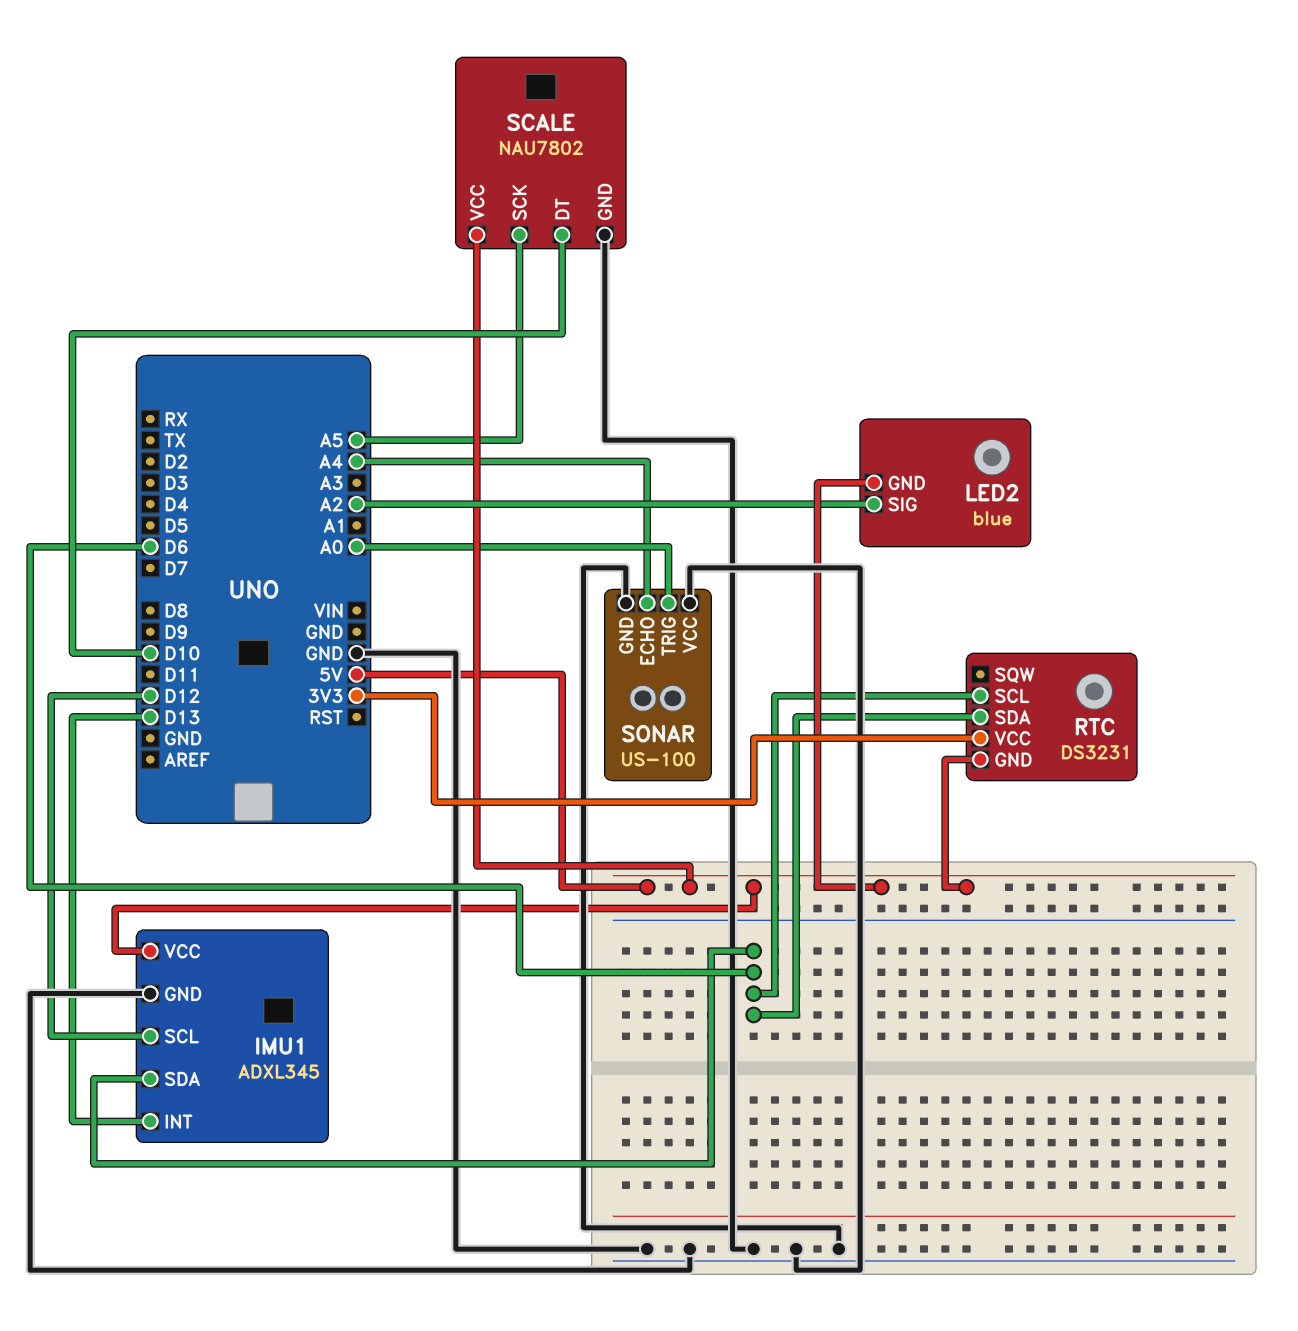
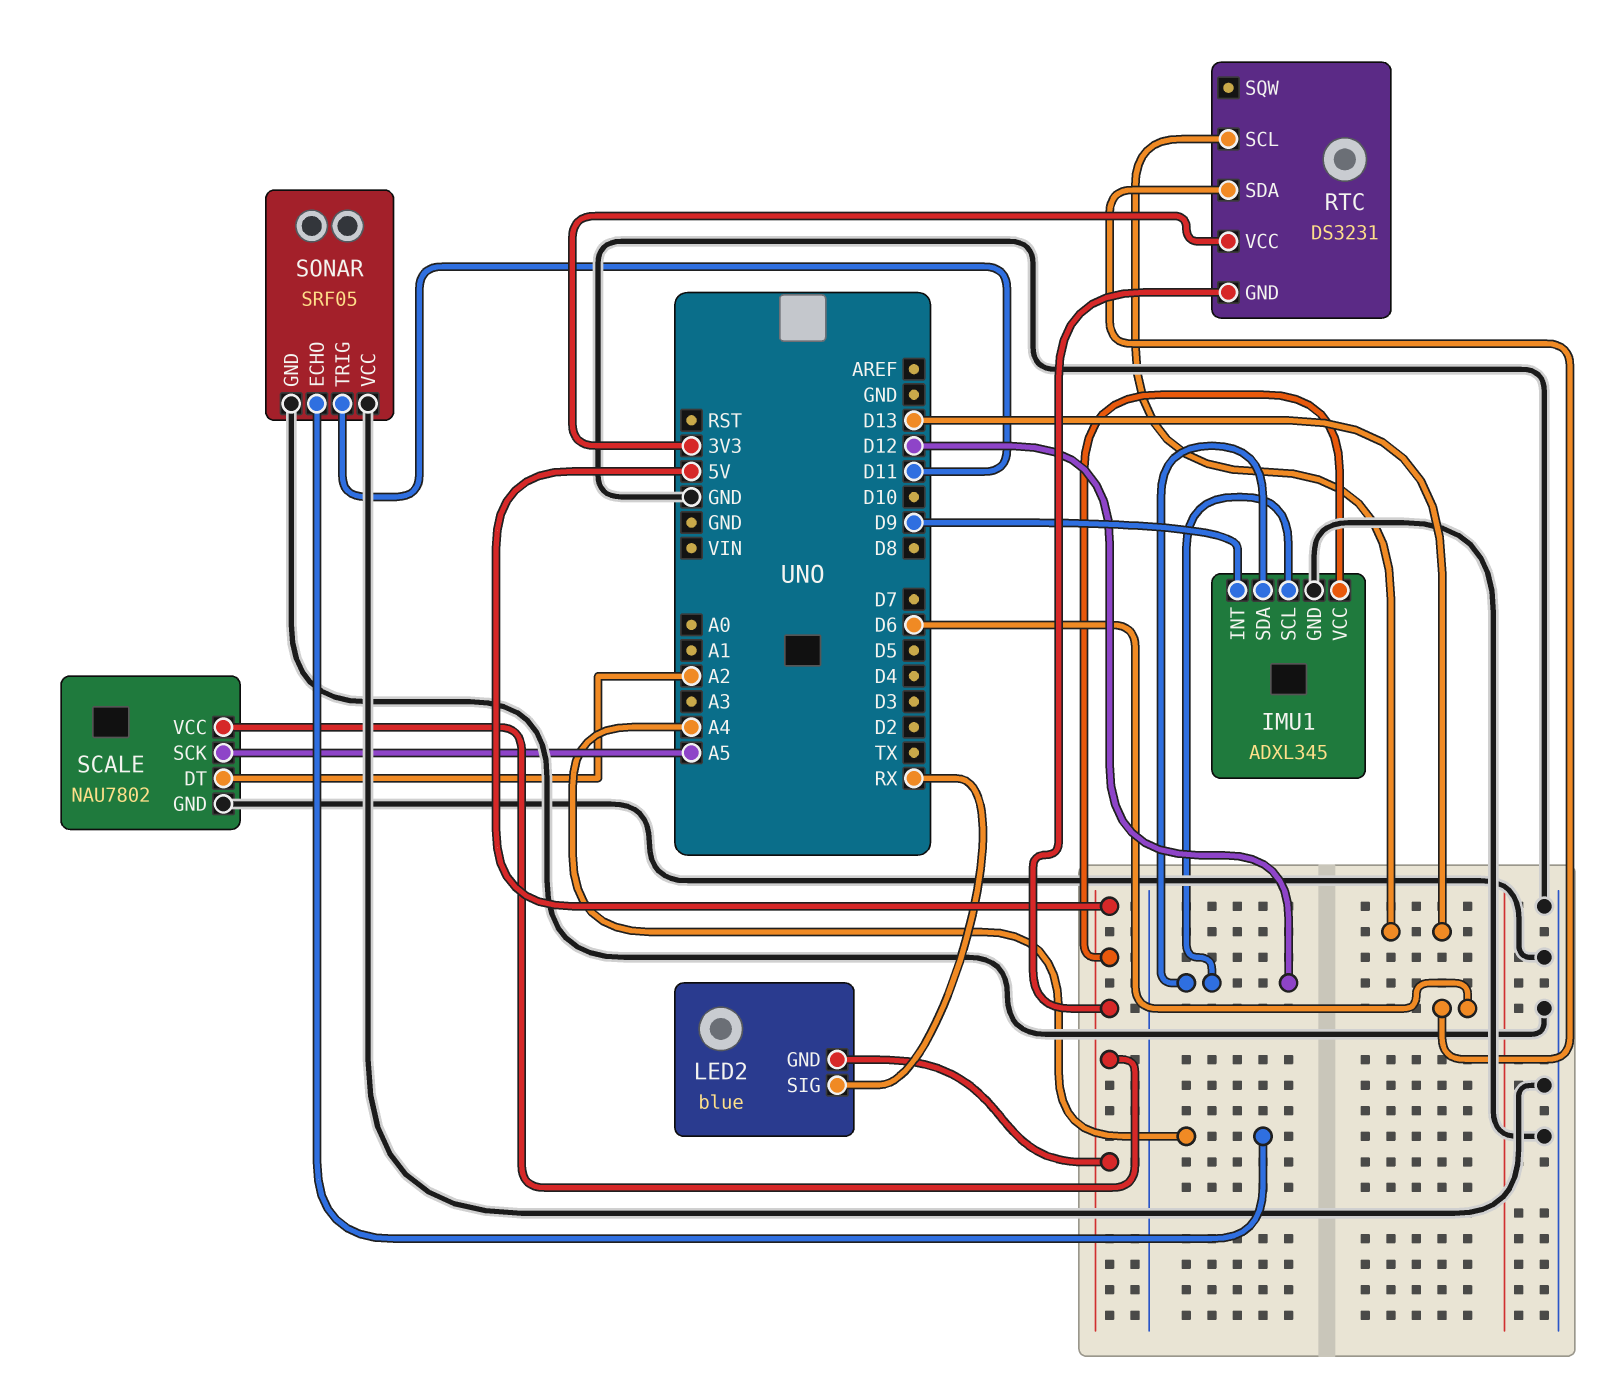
IMU1 pin INT: D13 -> D9
IMU1 pin SDA: D6 -> D12
LED2 pin SIG: A2 -> RX
RTC pin SCL: D6 -> D13
SCALE pin DT: D10 -> A2
SONAR: US-100 -> SRF05
SONAR pin TRIG: A0 -> D11

